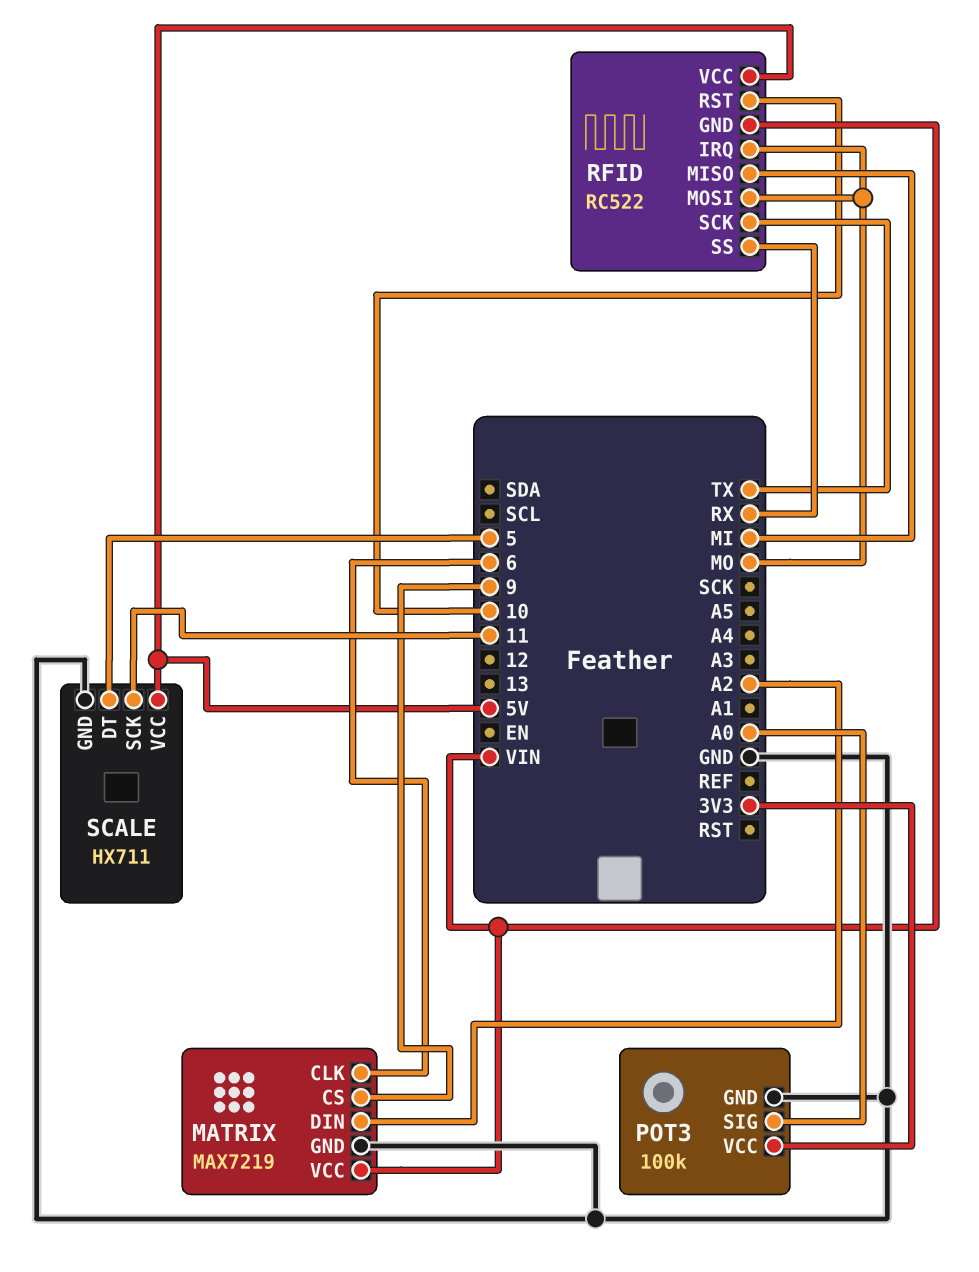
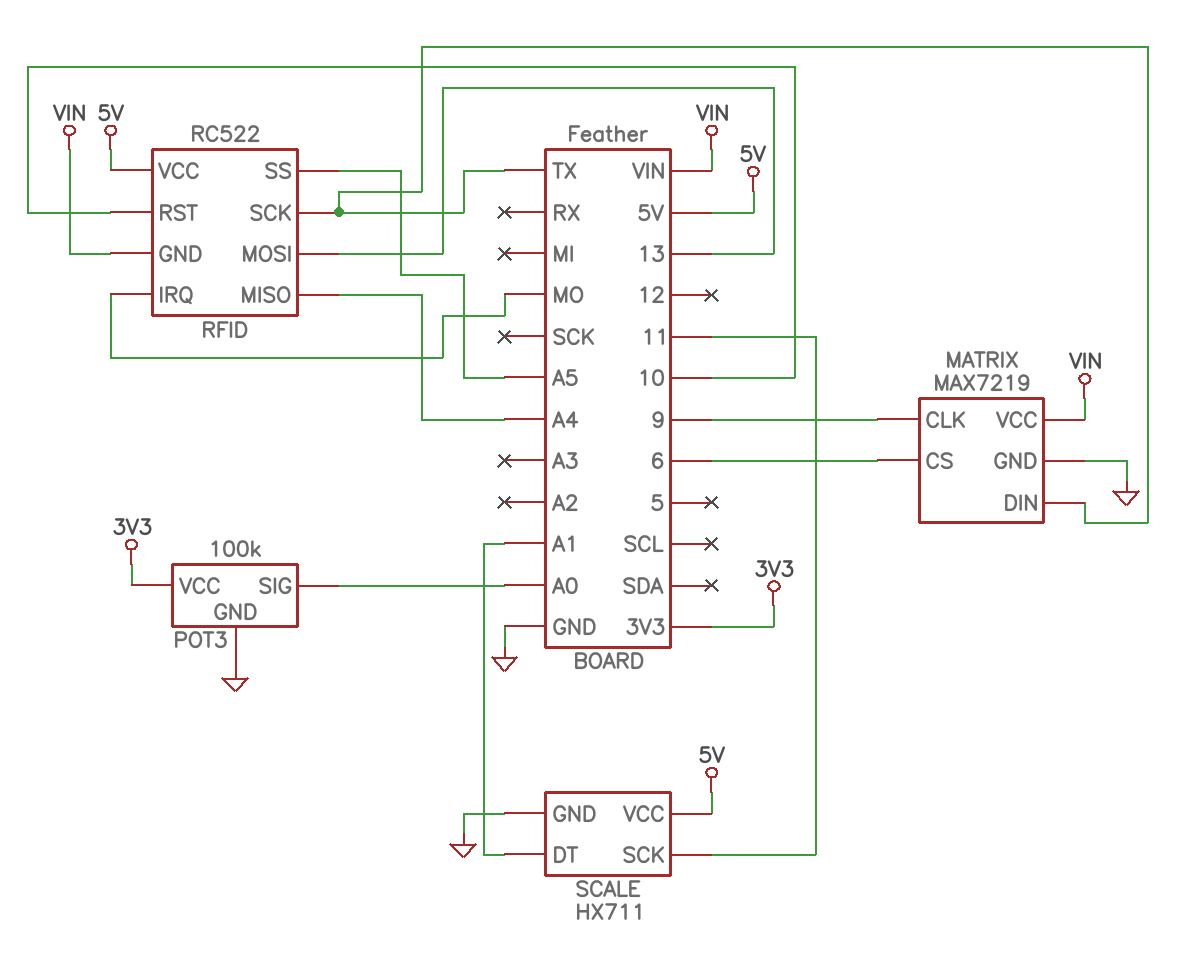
MATRIX pin CLK: 6 -> 9
MATRIX pin CS: 9 -> 6
MATRIX pin DIN: A2 -> TX
RFID pin MISO: MI -> A4
RFID pin MOSI: MO -> 13
RFID pin SS: RX -> A5
SCALE pin DT: 5 -> A1

